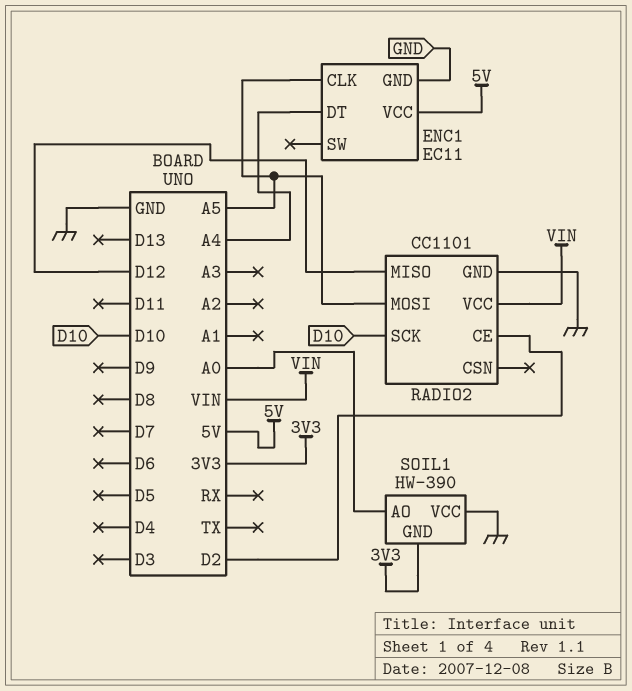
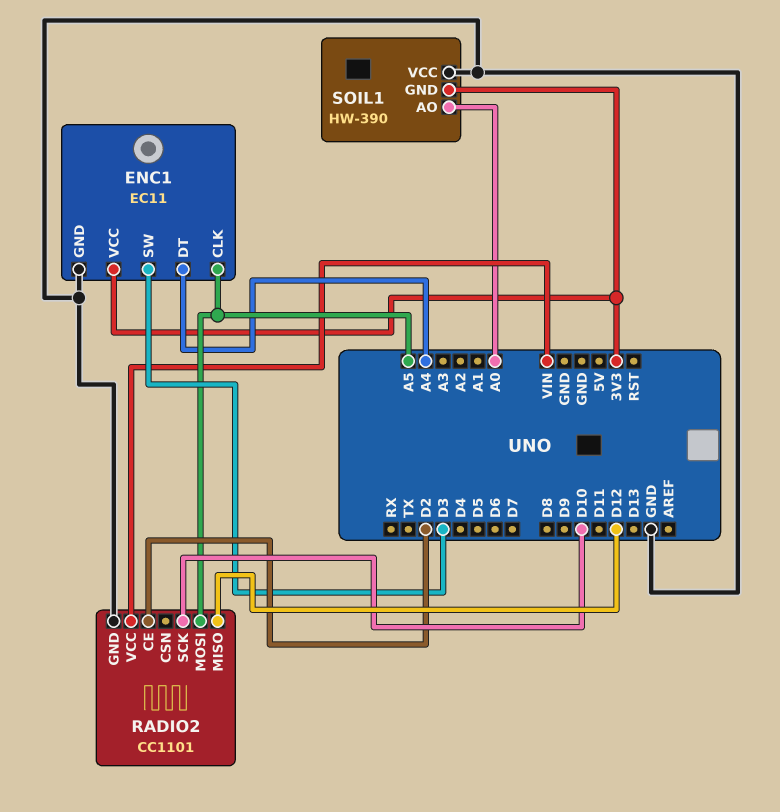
ENC1 pin SW: none -> D3
ENC1 pin VCC: 5V -> 3V3

